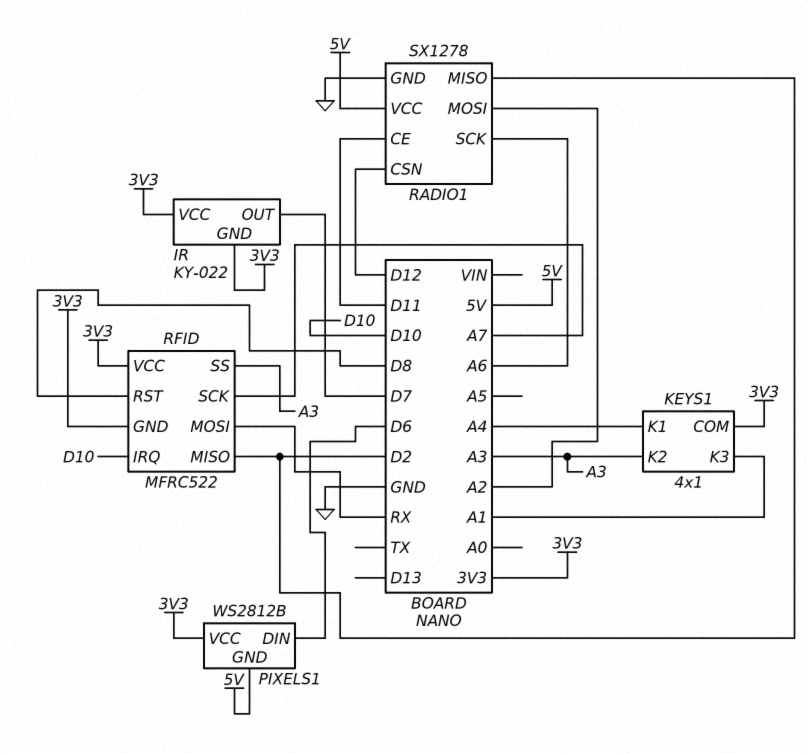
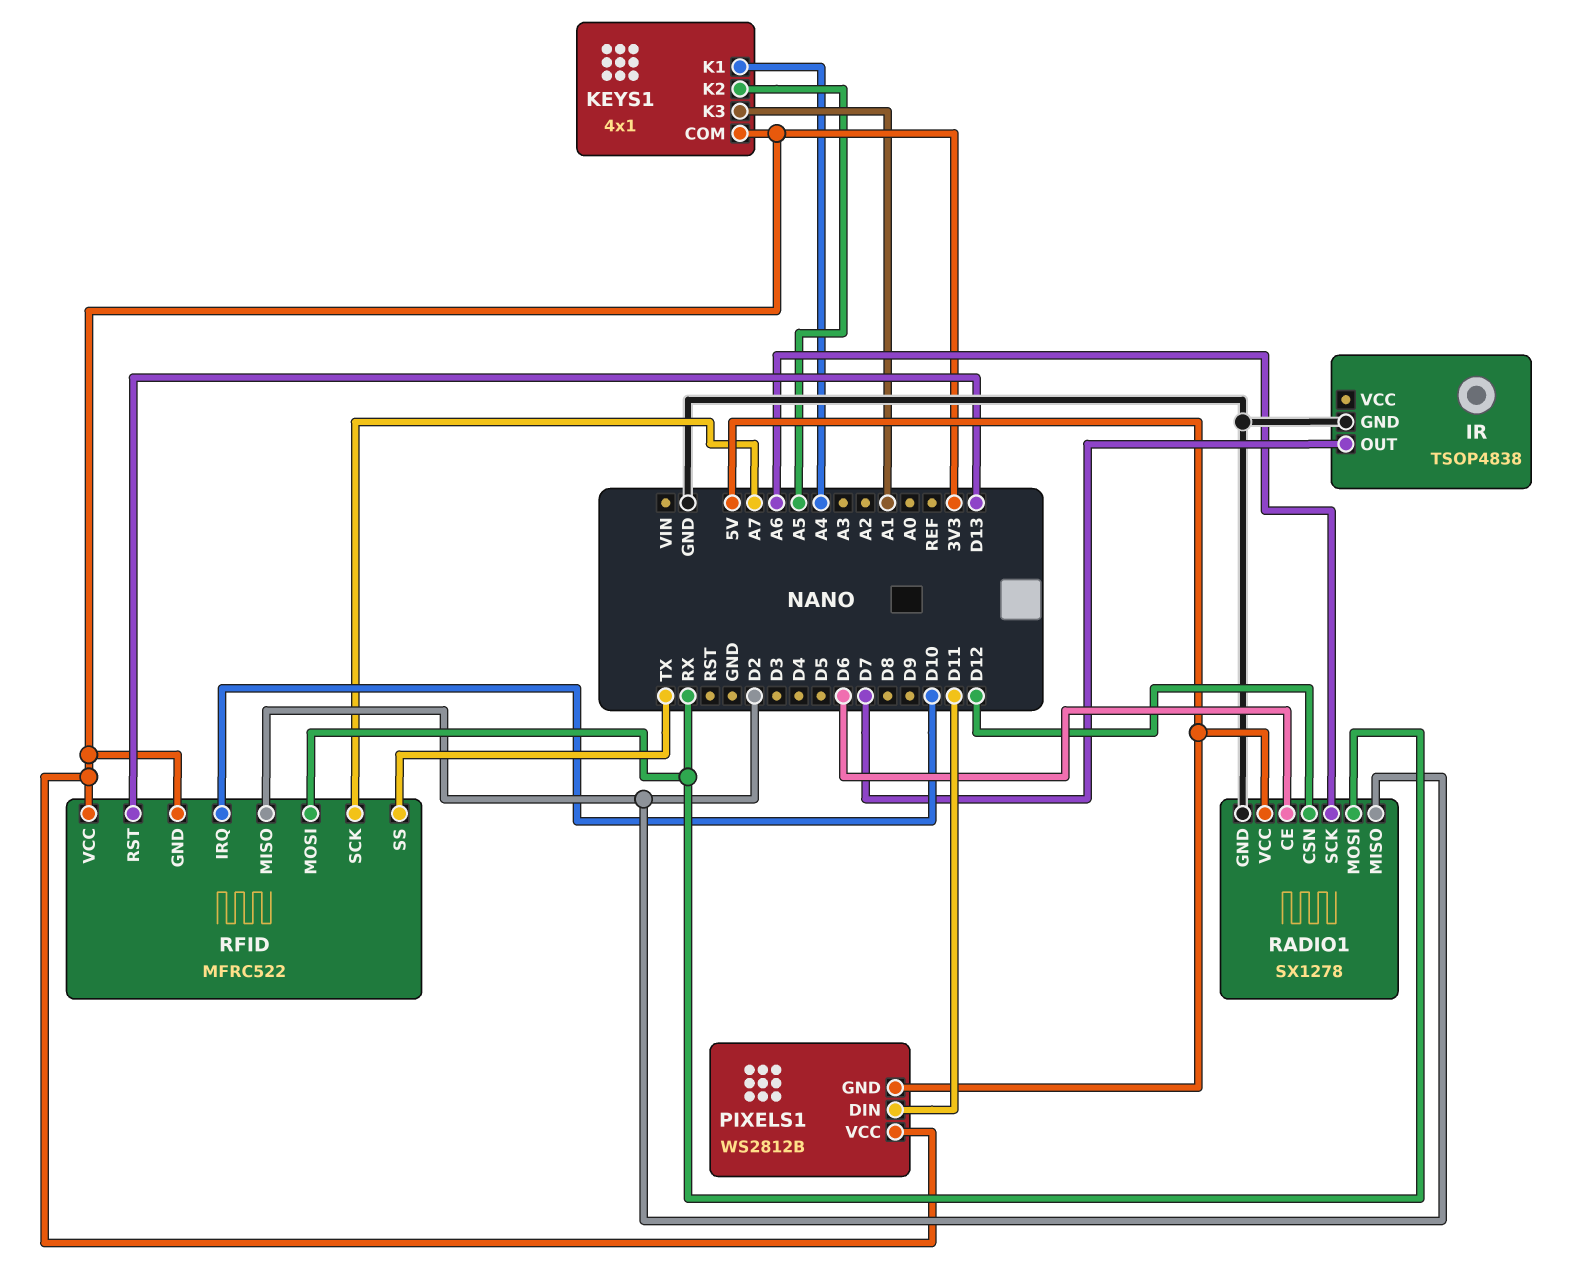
IR: KY-022 -> TSOP4838
IR pin GND: 3V3 -> GND
IR pin VCC: 3V3 -> none
KEYS1 pin K2: A3 -> A5
PIXELS1 pin DIN: D6 -> D11
RADIO1 pin CE: D11 -> D6
RADIO1 pin MOSI: A2 -> RX
RFID pin RST: D8 -> D13
RFID pin SS: A3 -> TX

